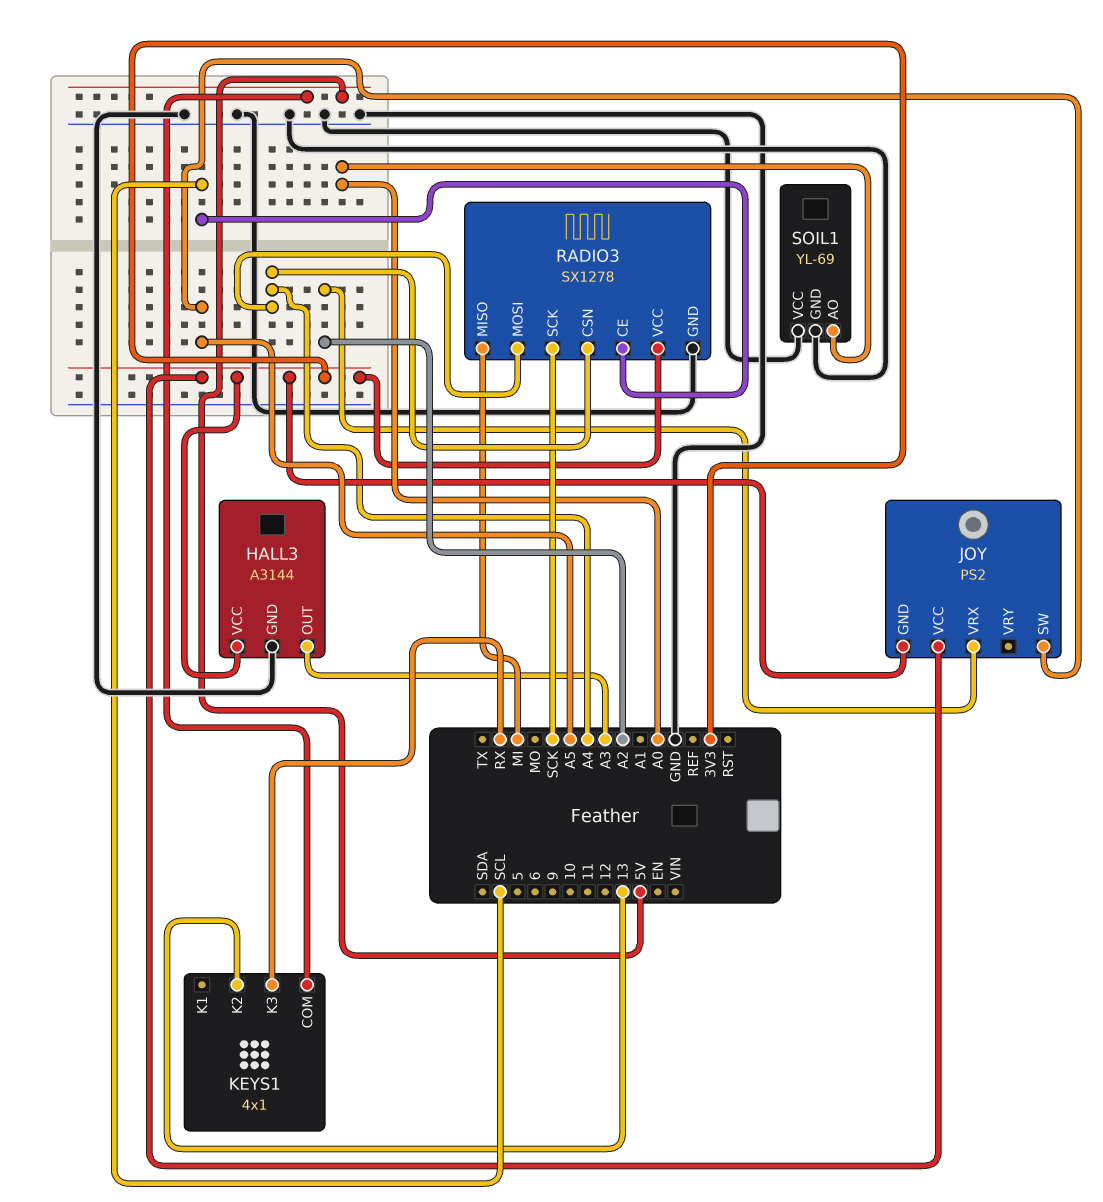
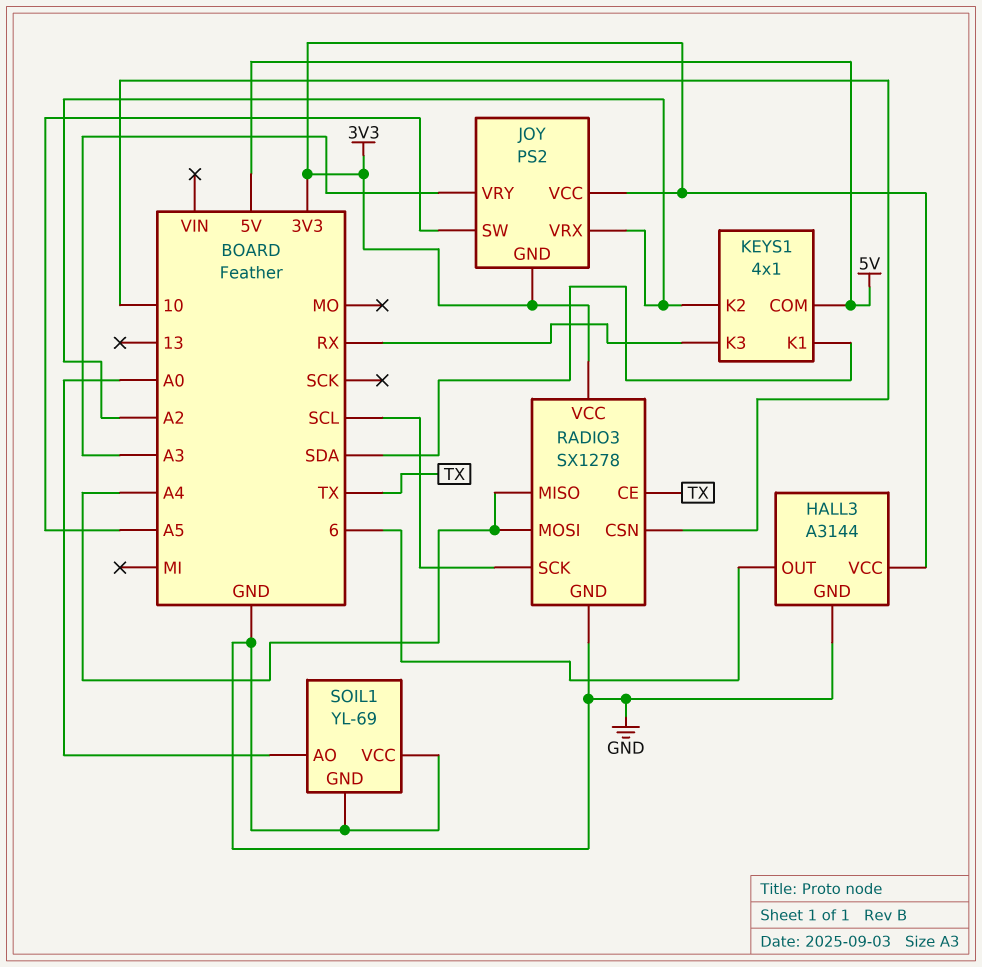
HALL3 pin OUT: A3 -> 6
JOY pin VRY: none -> A3
KEYS1 pin K1: none -> SDA
KEYS1 pin K2: 13 -> A2
RADIO3 pin CE: SCL -> TX
RADIO3 pin CSN: A4 -> 10
RADIO3 pin MISO: MI -> A4
RADIO3 pin SCK: SCK -> SCL

